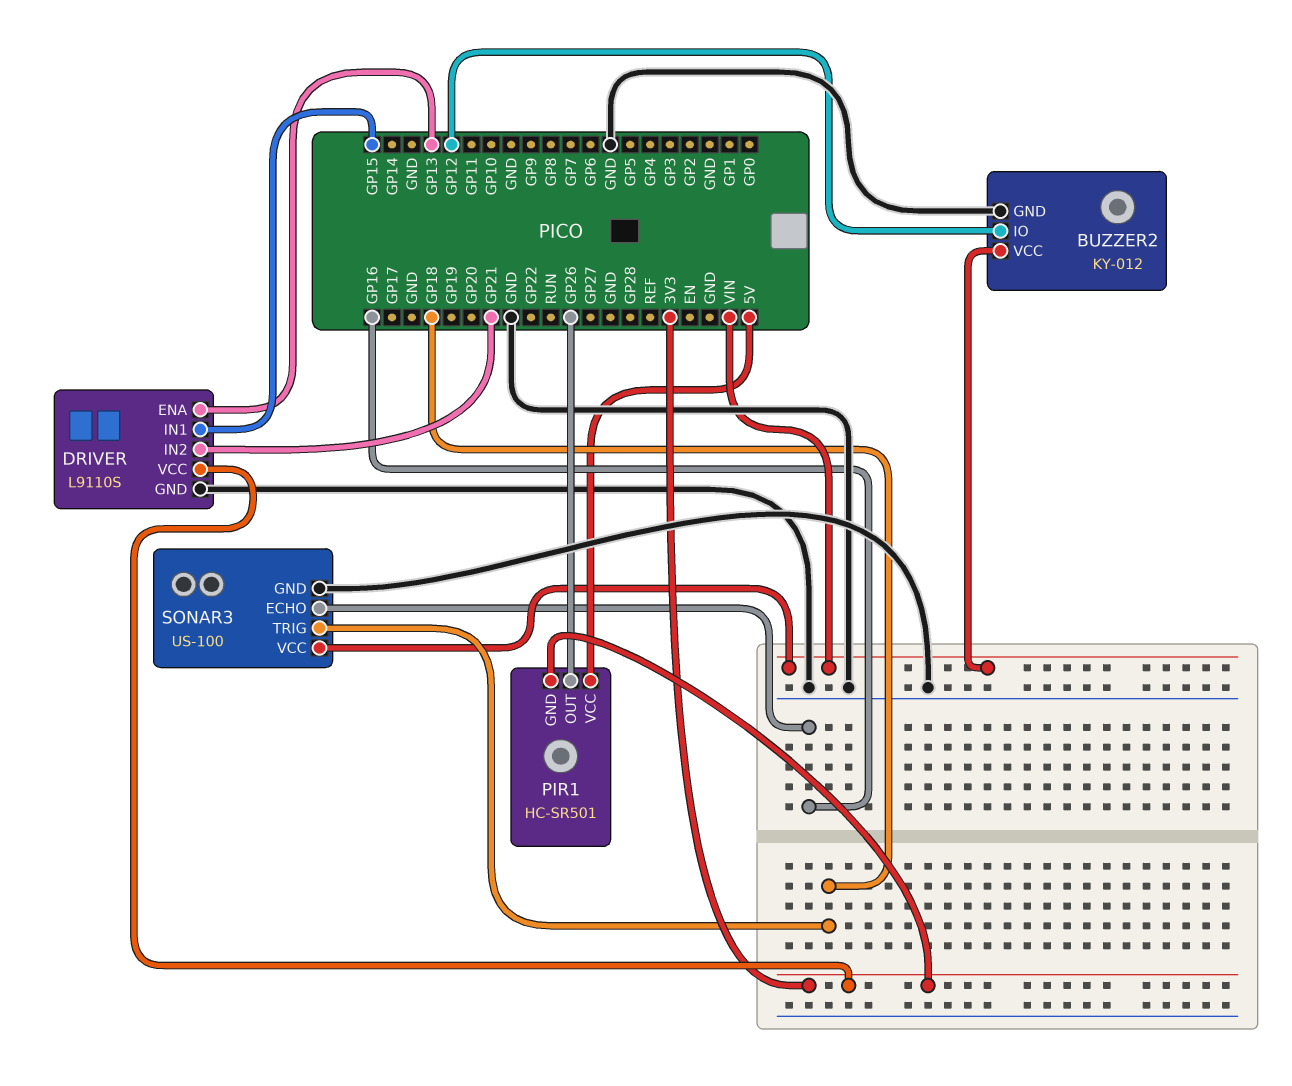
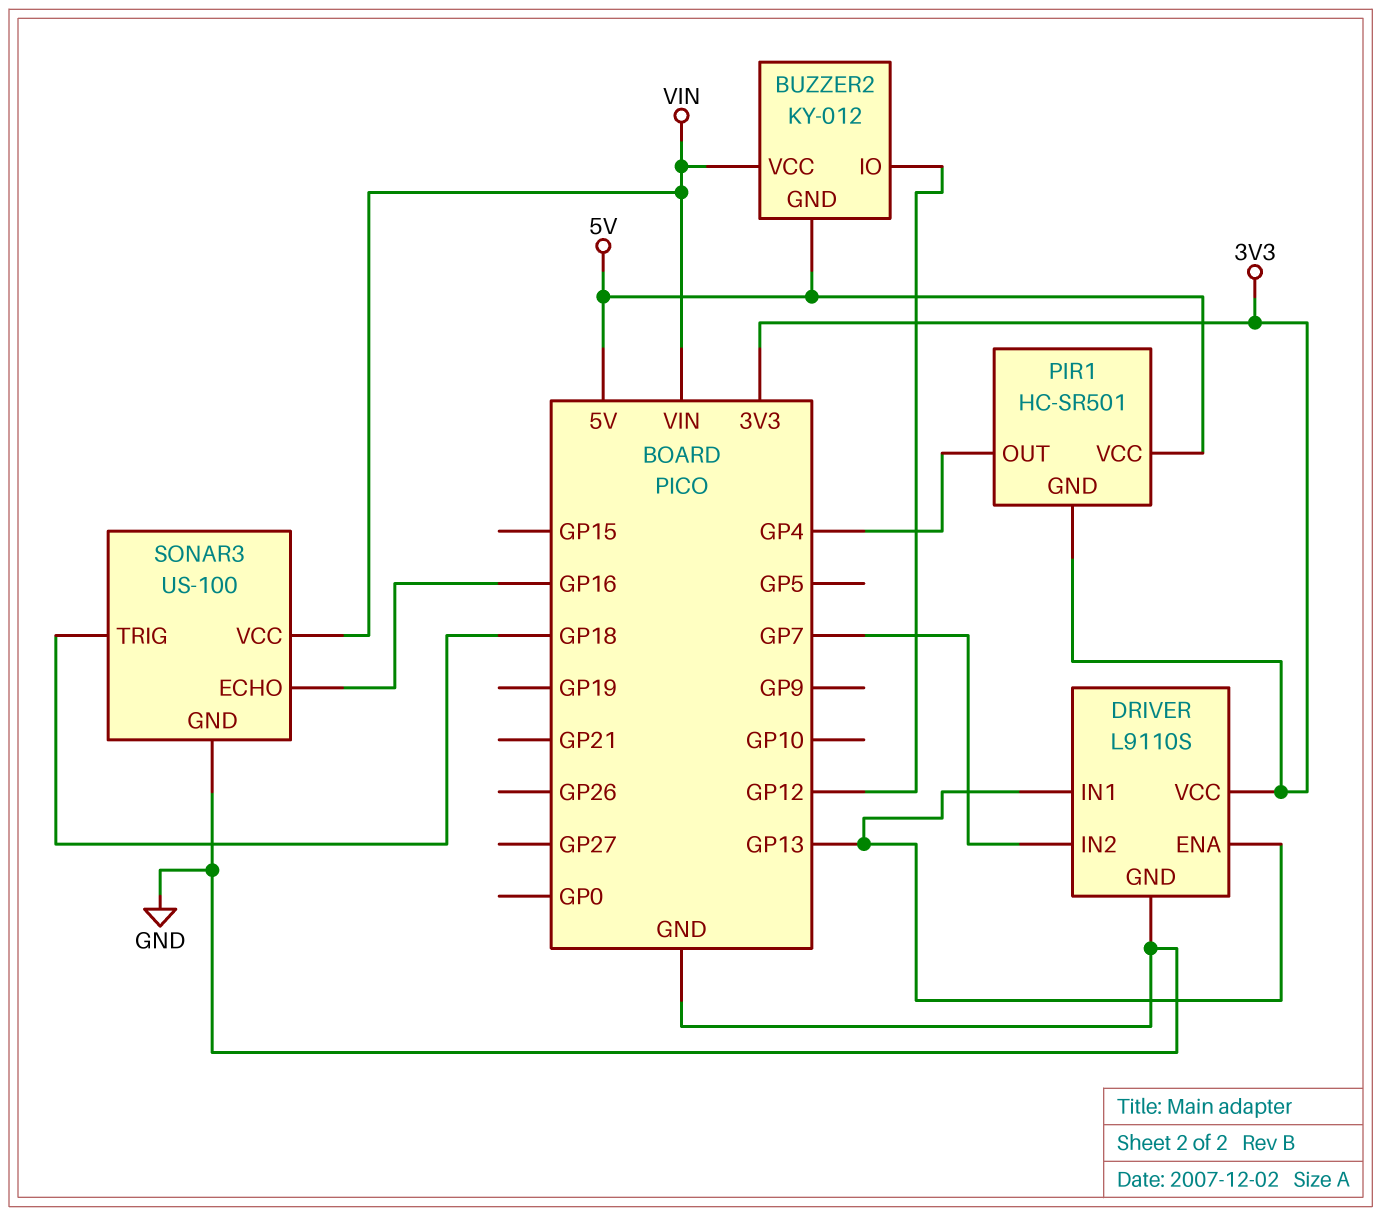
BUZZER2 pin GND: GND -> 5V
DRIVER pin IN1: GP15 -> GP13
DRIVER pin IN2: GP21 -> GP7
PIR1 pin OUT: GP26 -> GP4

